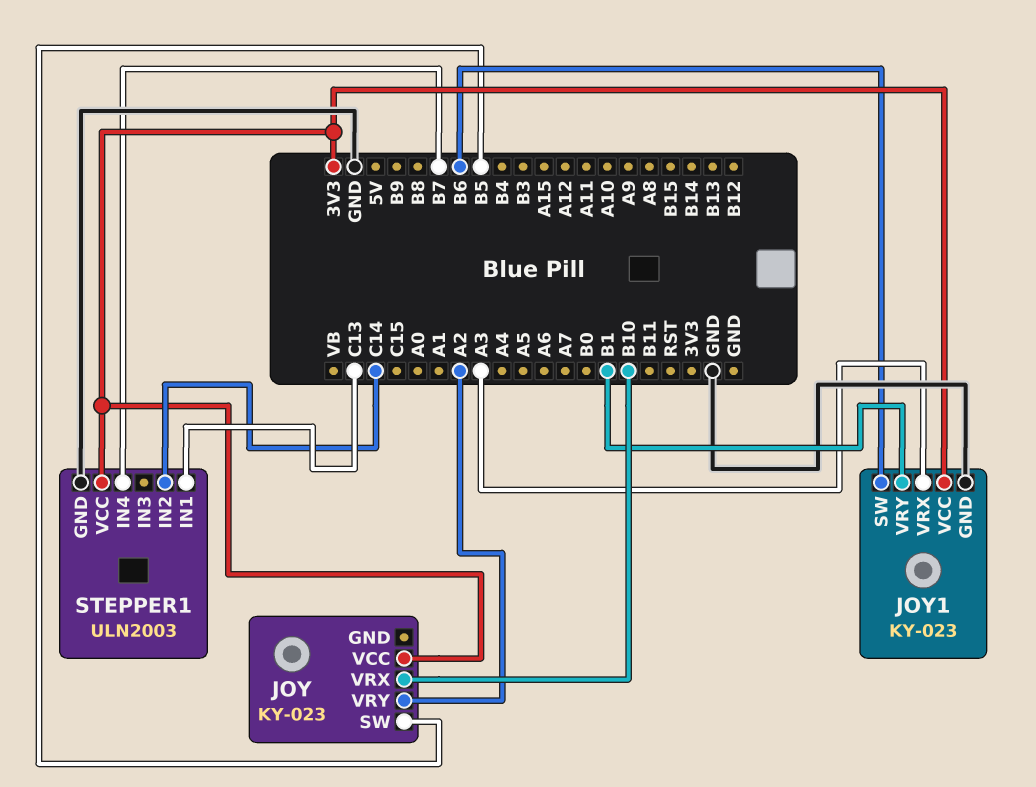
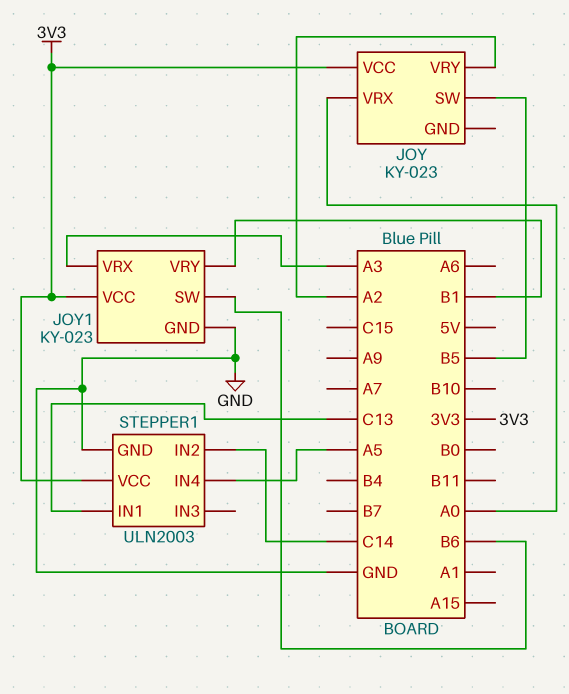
JOY pin VRX: B10 -> A0
STEPPER1 pin IN4: B7 -> A5

